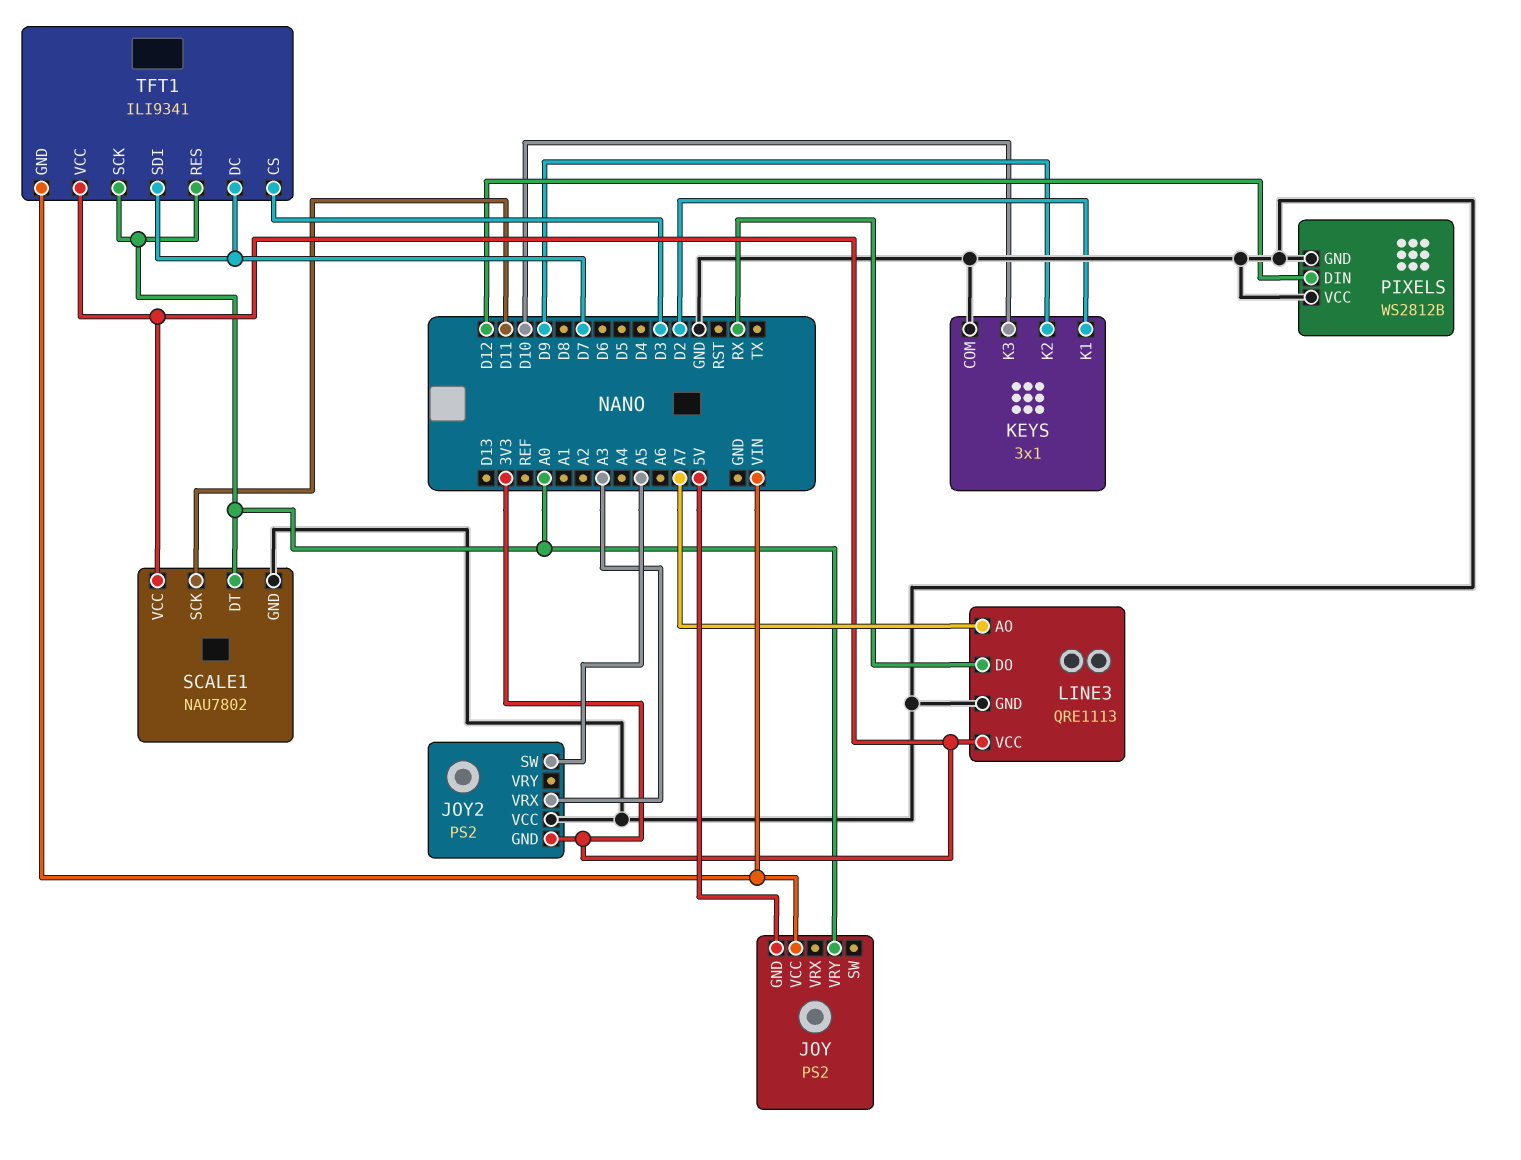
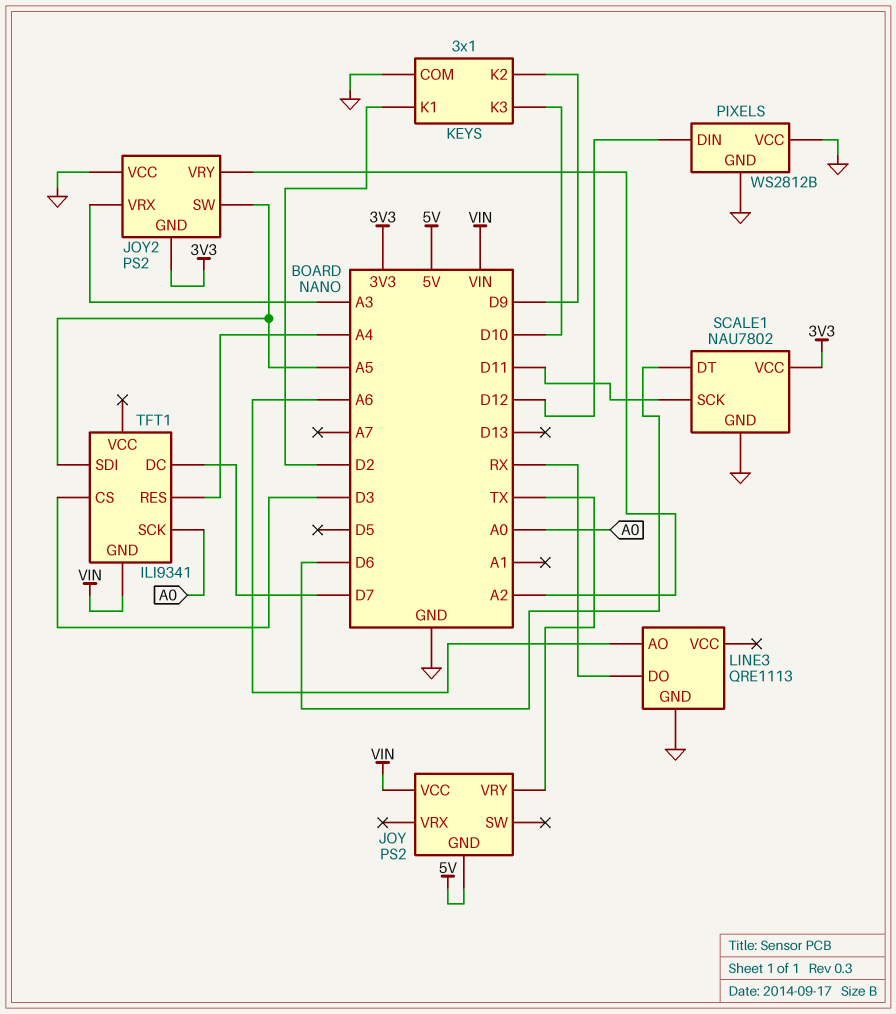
JOY pin VRY: A0 -> TX
JOY2 pin VRY: none -> A2
LINE3 pin AO: A7 -> A6
LINE3 pin VCC: 3V3 -> none
SCALE1 pin DT: A0 -> D6
TFT1 pin RES: A0 -> A4
TFT1 pin SDI: D7 -> A5
TFT1 pin VCC: 3V3 -> none

